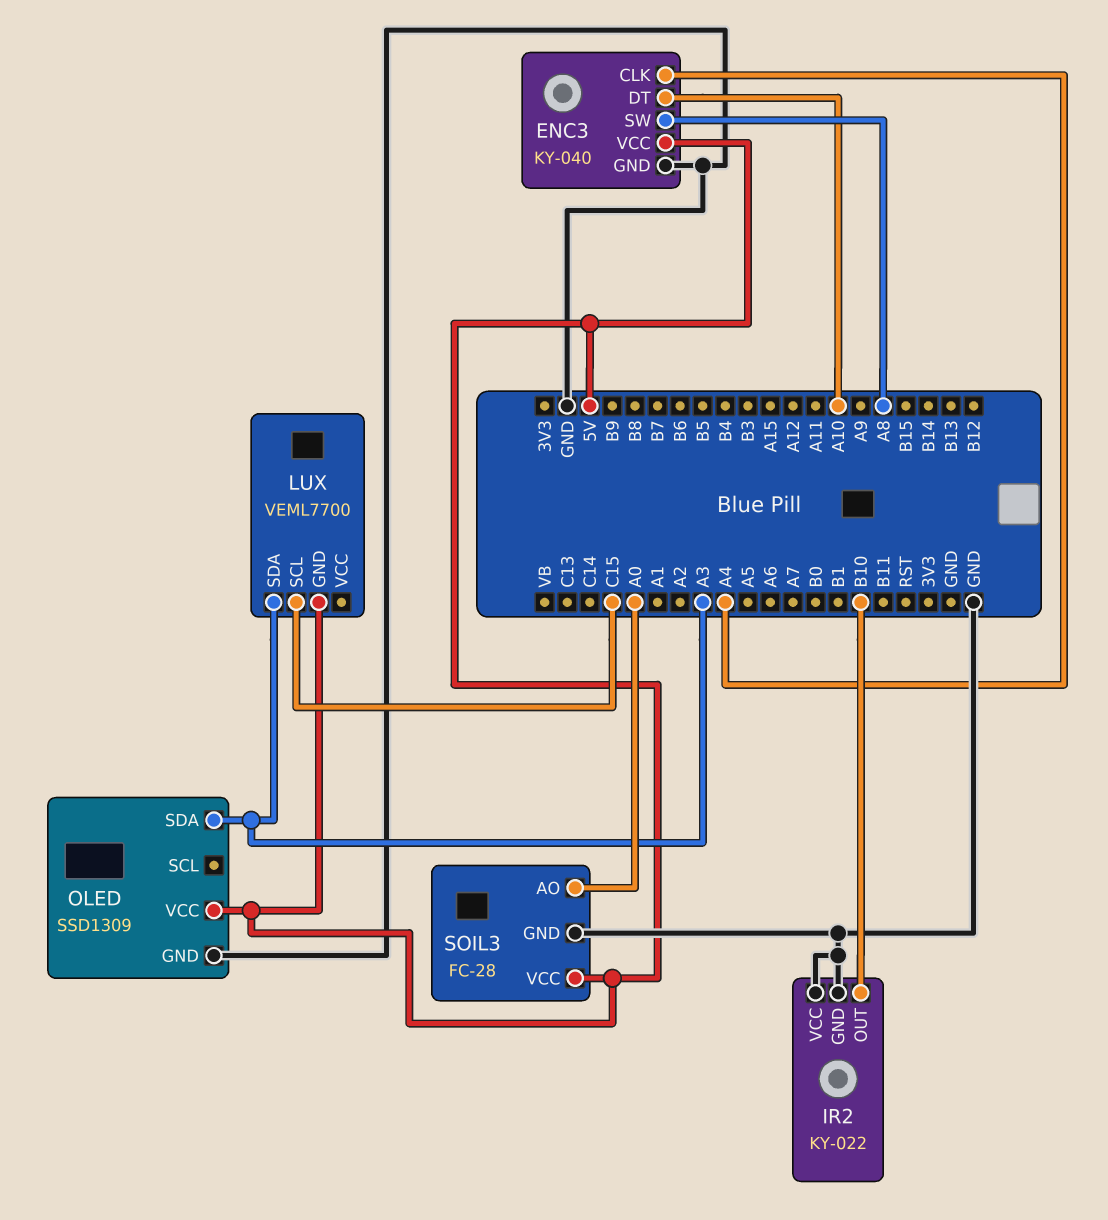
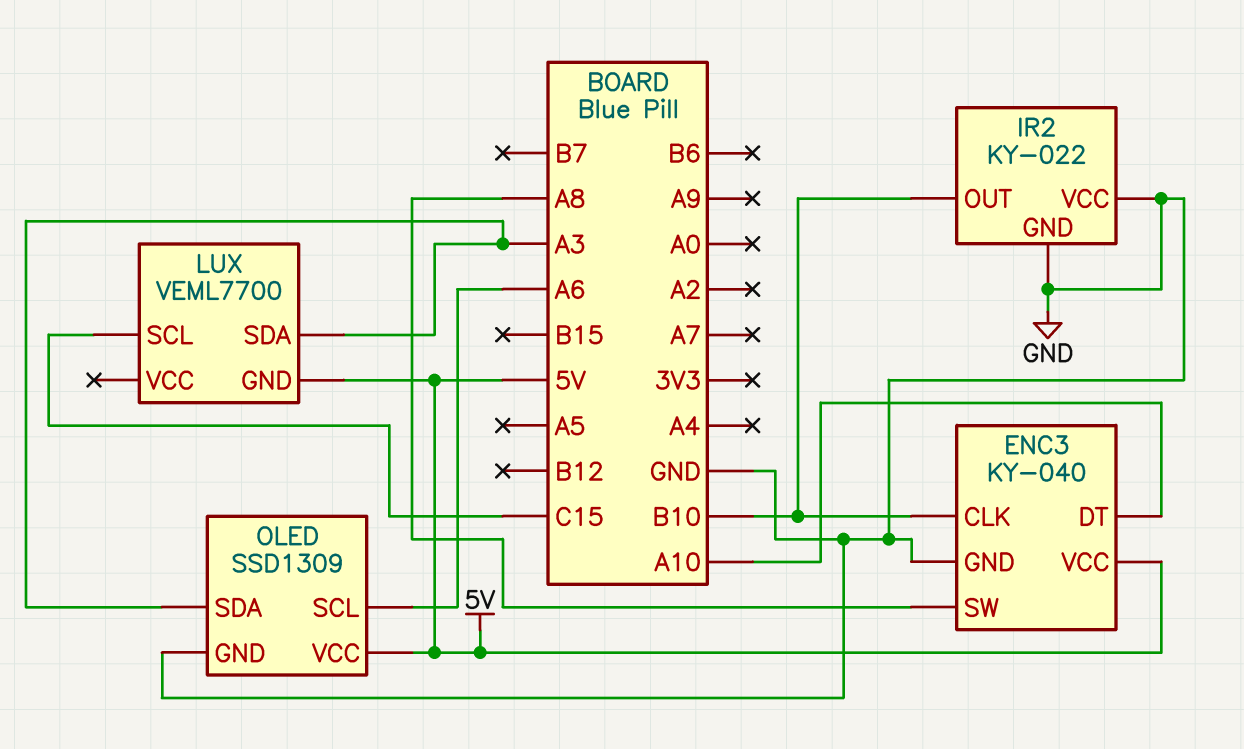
ENC3 pin CLK: A4 -> B10
OLED pin SCL: none -> A6
SOIL3: FC-28 -> none
SOIL3 pin AO: A0 -> none
SOIL3 pin GND: GND -> none
SOIL3 pin VCC: 5V -> none

